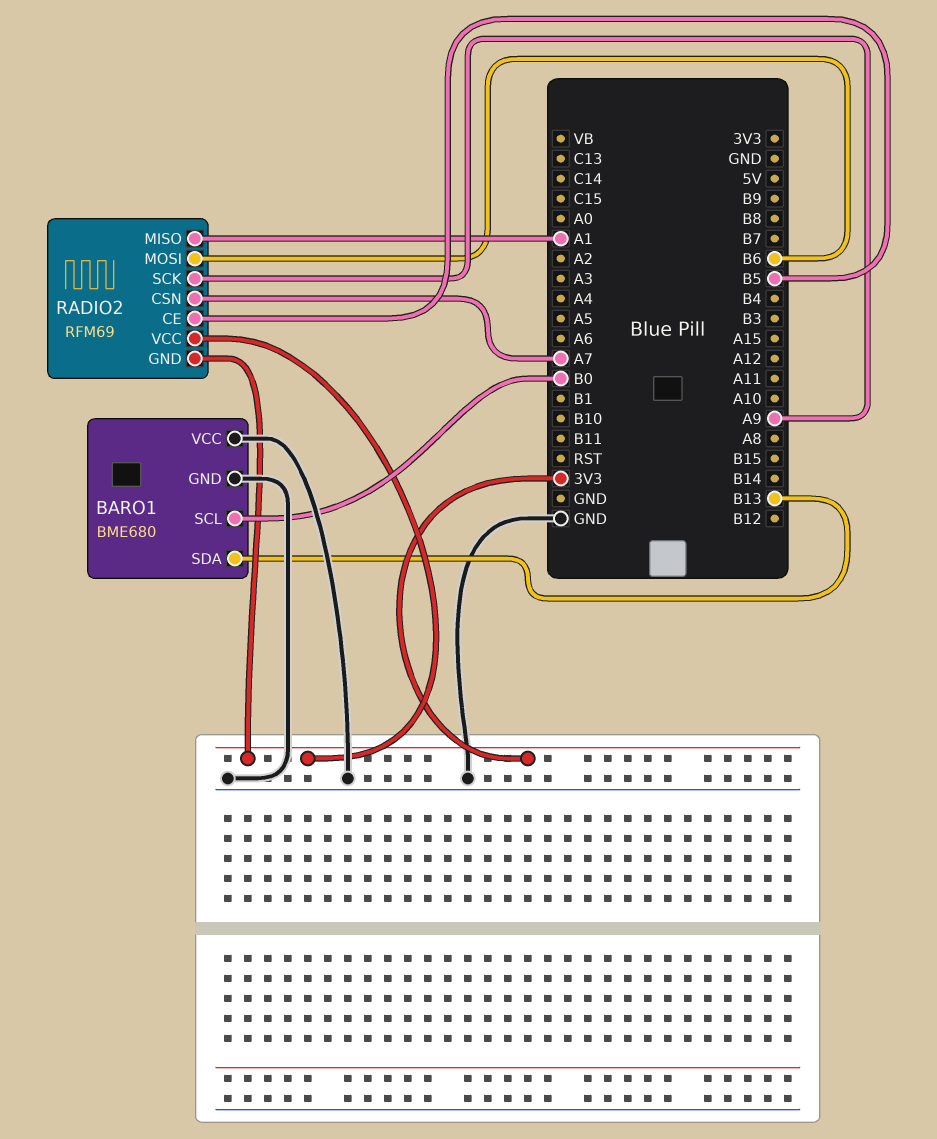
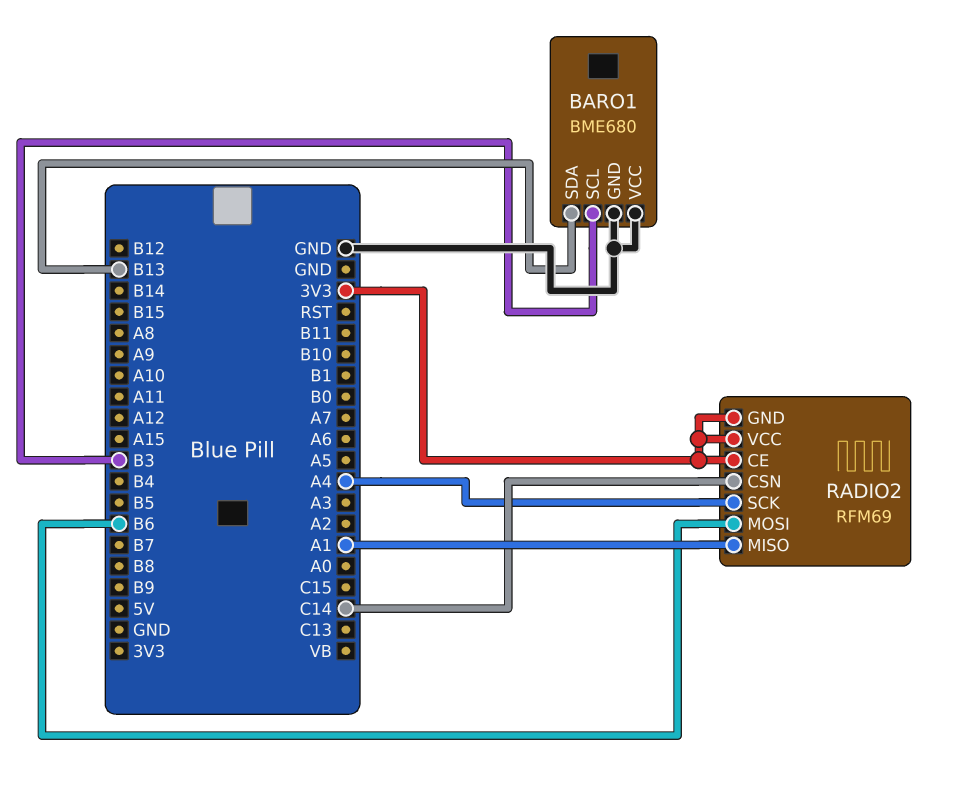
BARO1 pin SCL: B0 -> B3
RADIO2 pin CE: B5 -> 3V3
RADIO2 pin CSN: A7 -> C14
RADIO2 pin SCK: A9 -> A4

